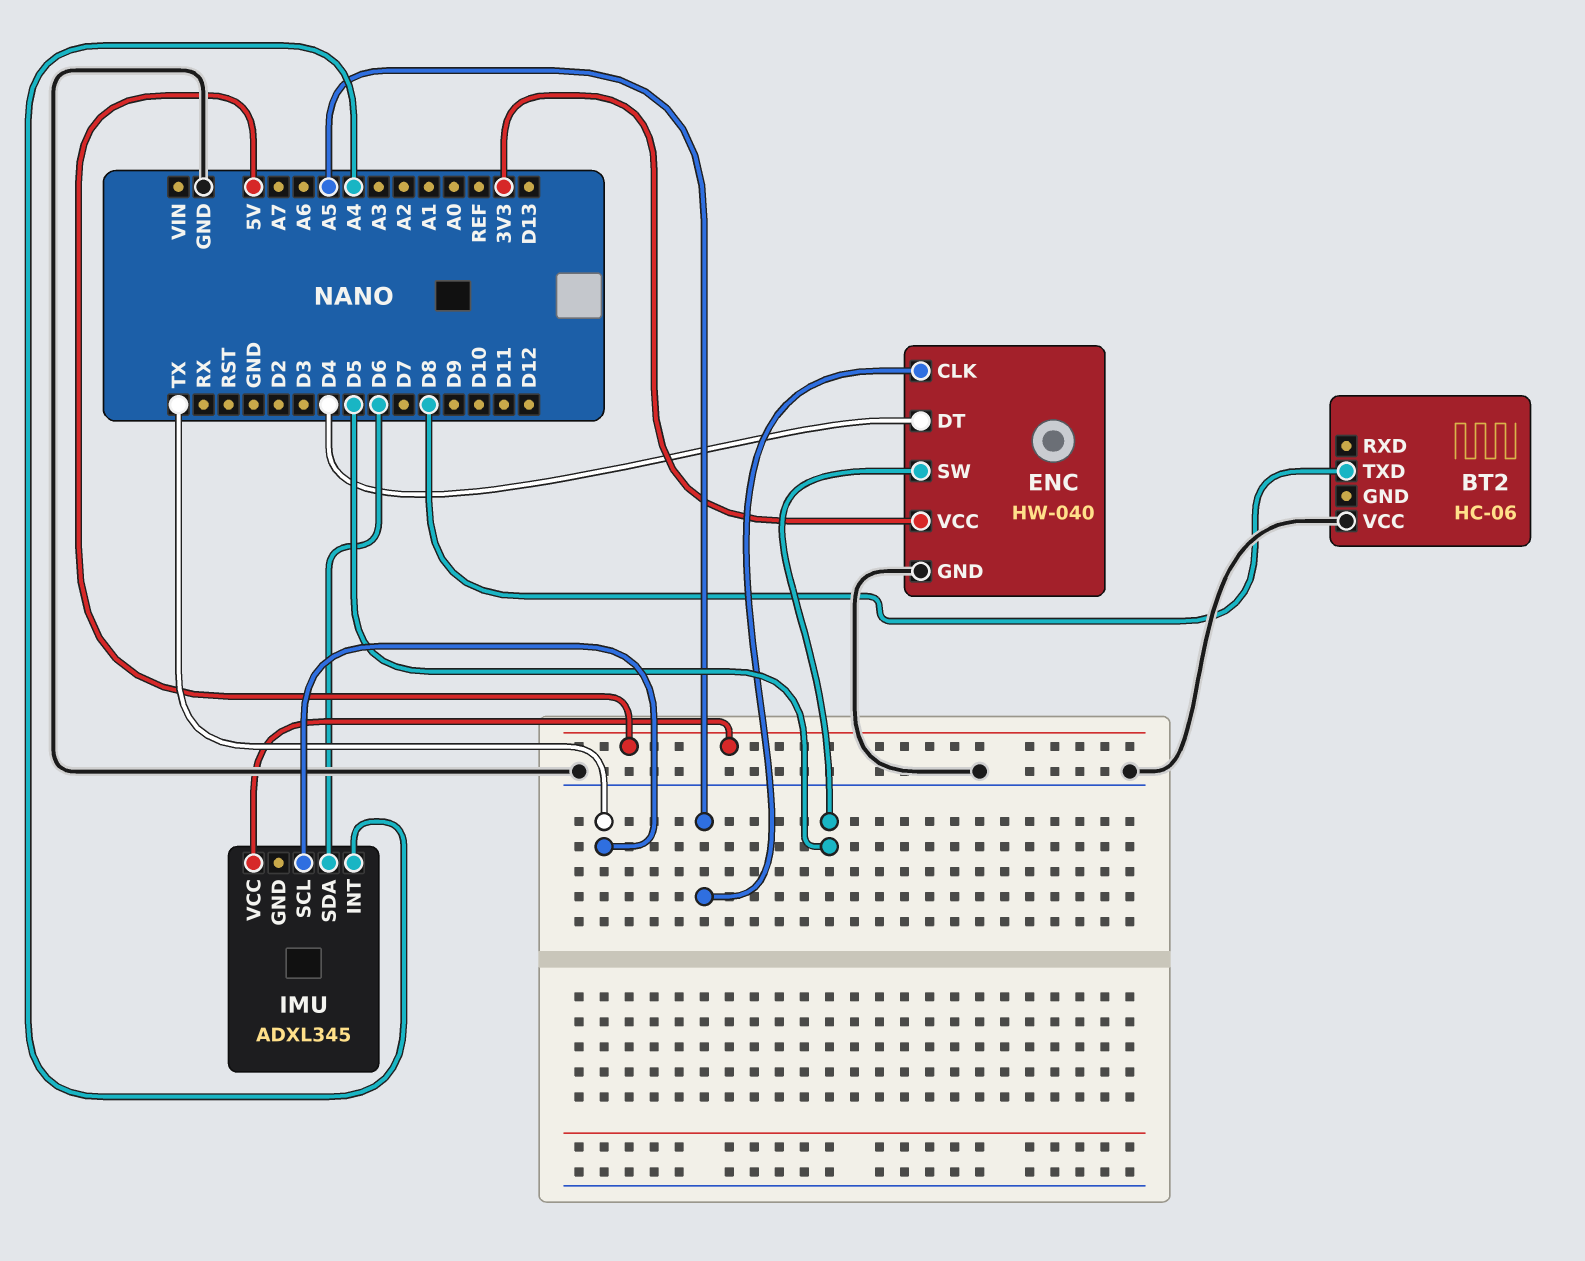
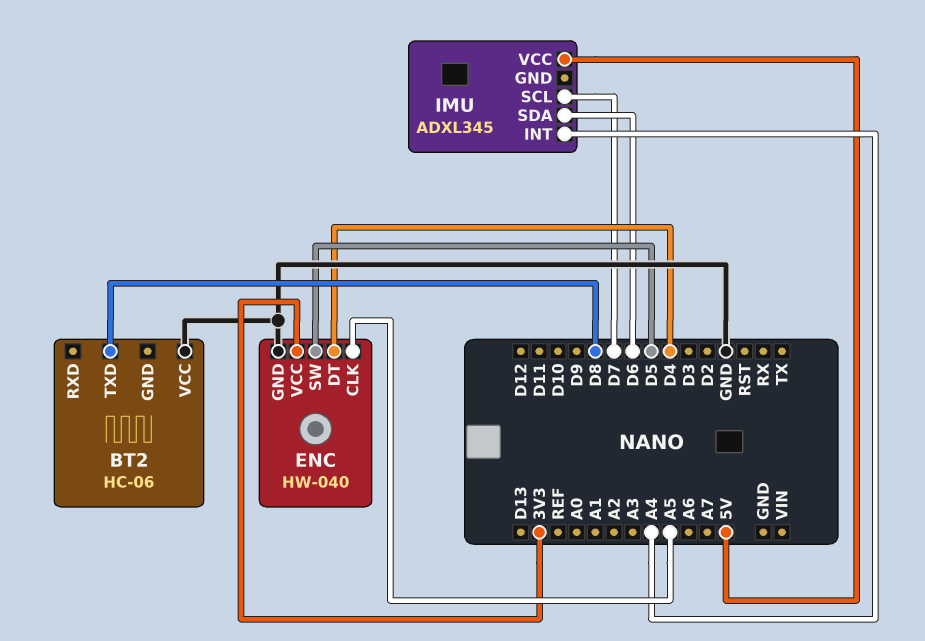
IMU pin SCL: TX -> D7

